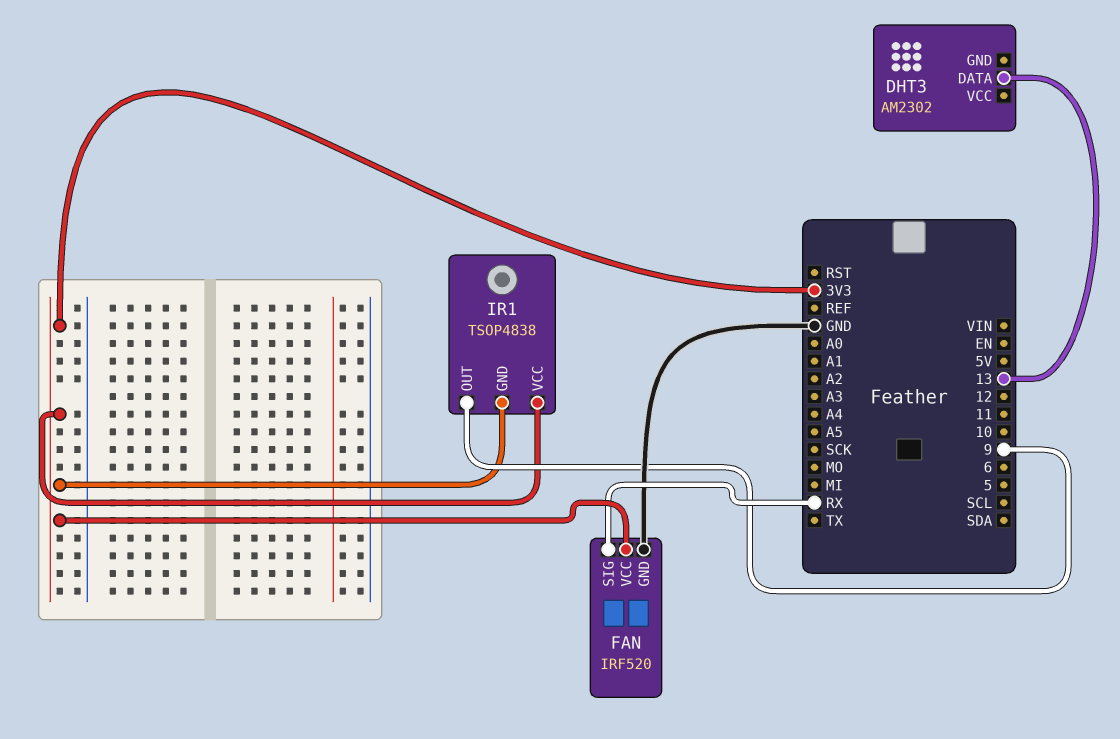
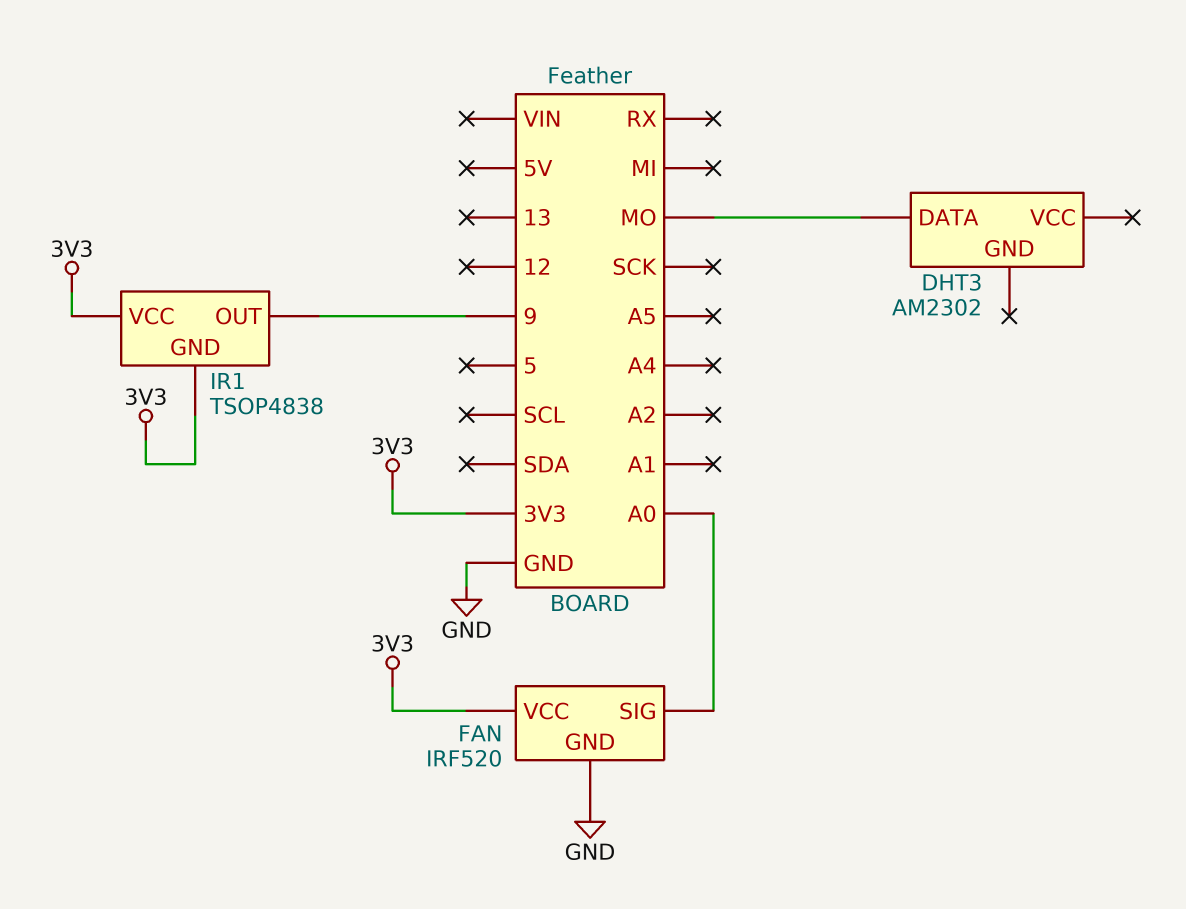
DHT3 pin DATA: 13 -> MO
FAN pin SIG: RX -> A0

